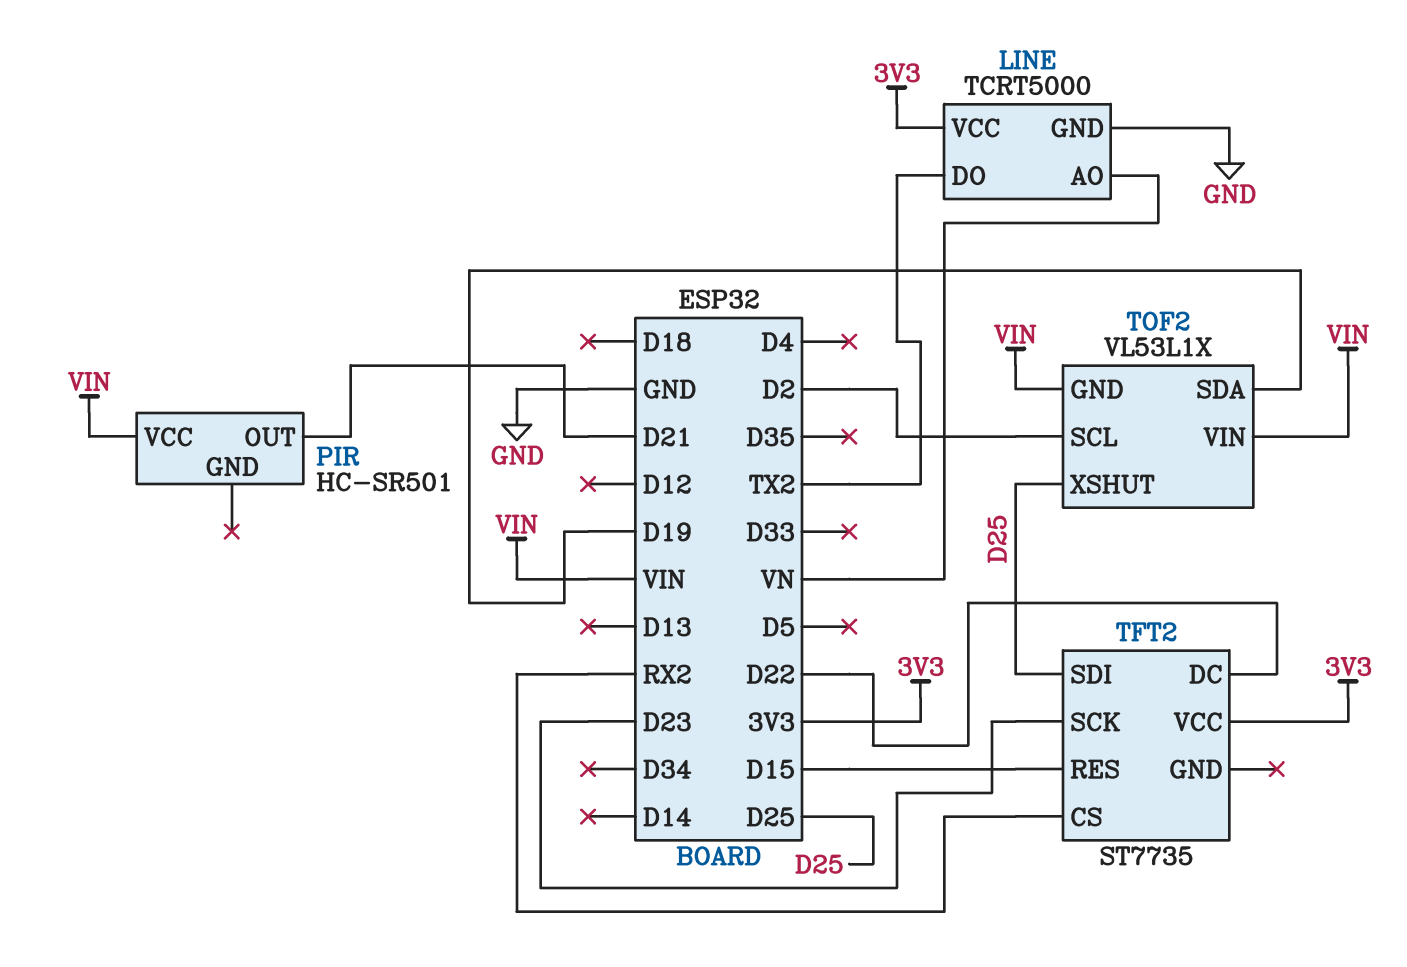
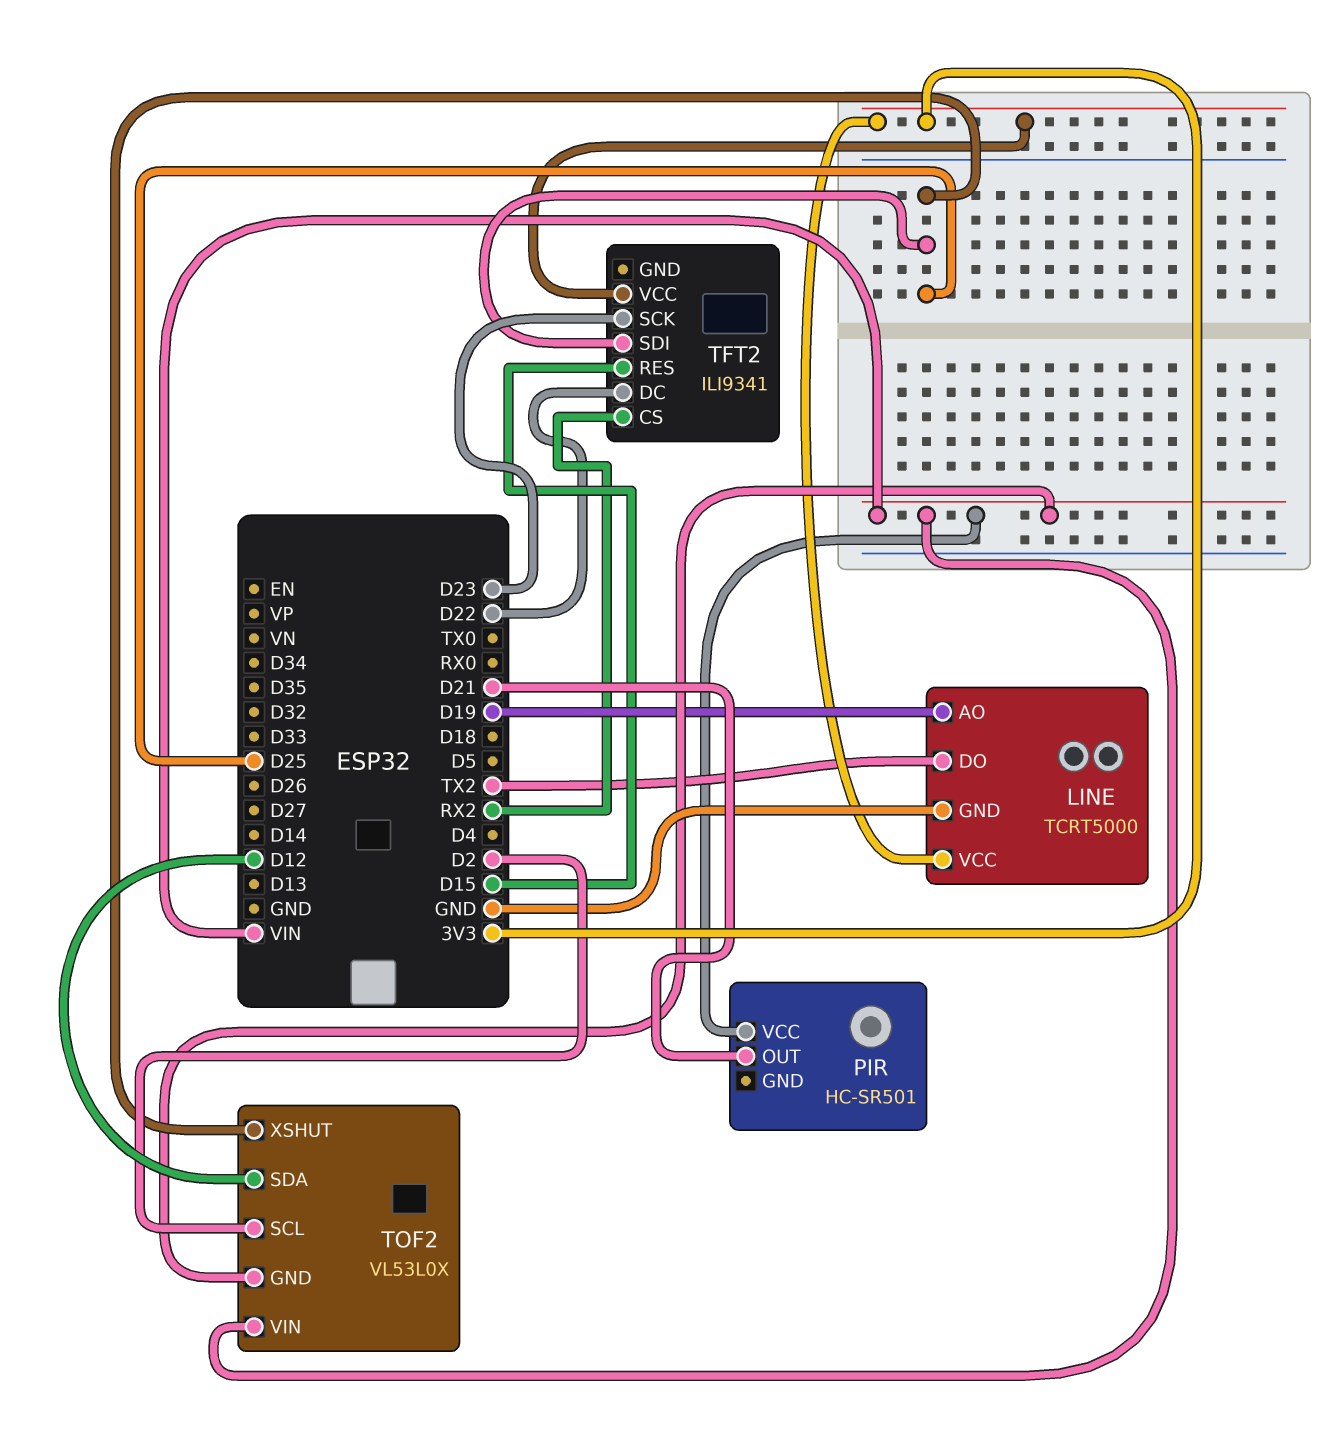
LINE pin AO: VN -> D19
TFT2: ST7735 -> ILI9341
TOF2: VL53L1X -> VL53L0X
TOF2 pin SDA: D19 -> D12

